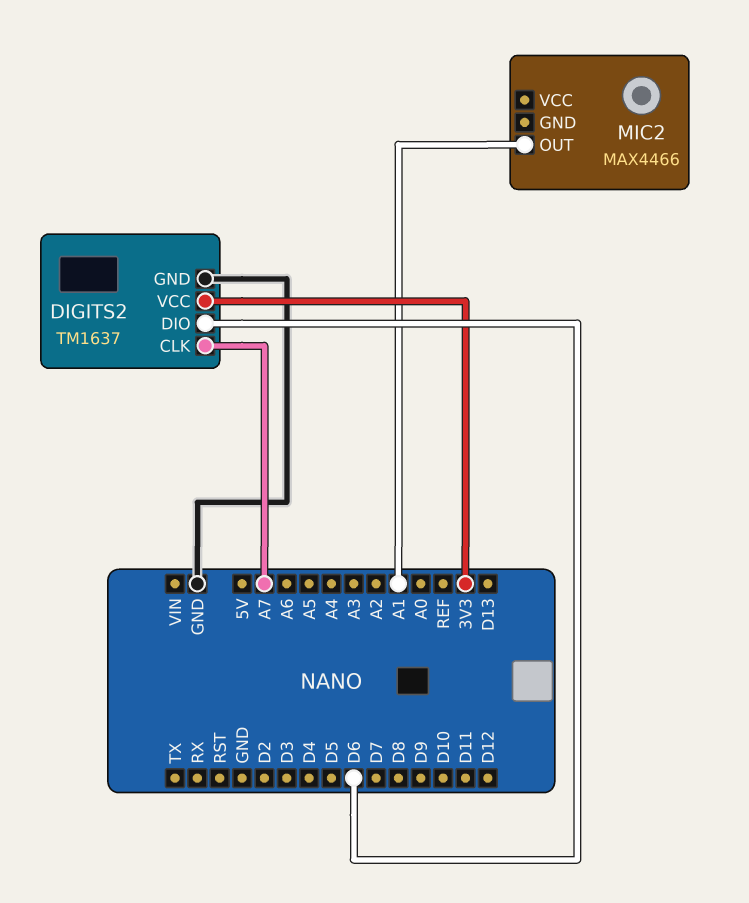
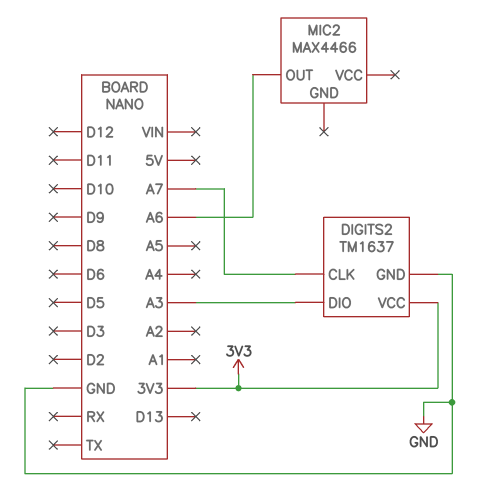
DIGITS2 pin DIO: D6 -> A3
MIC2 pin OUT: A1 -> A6

